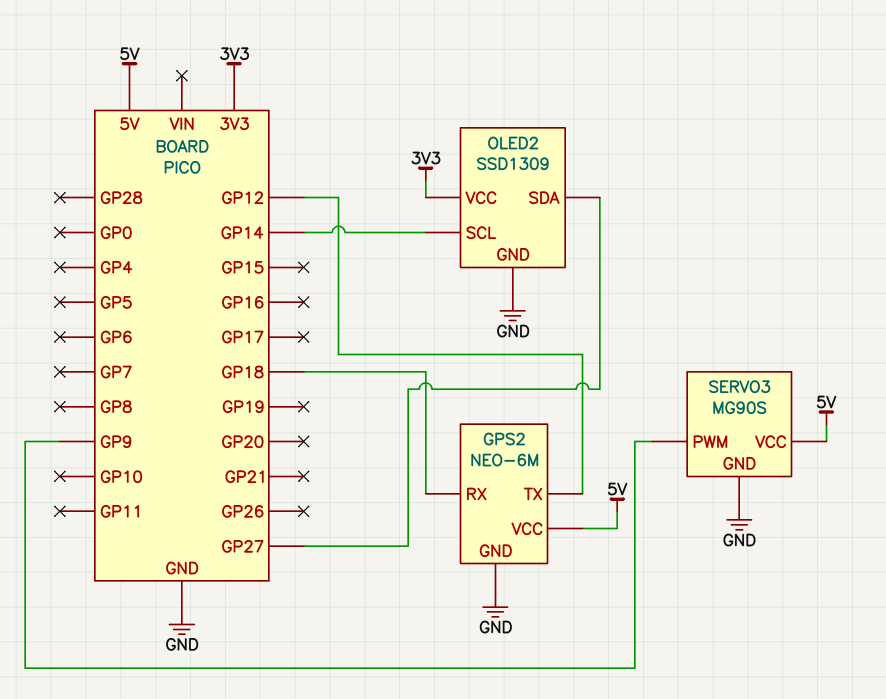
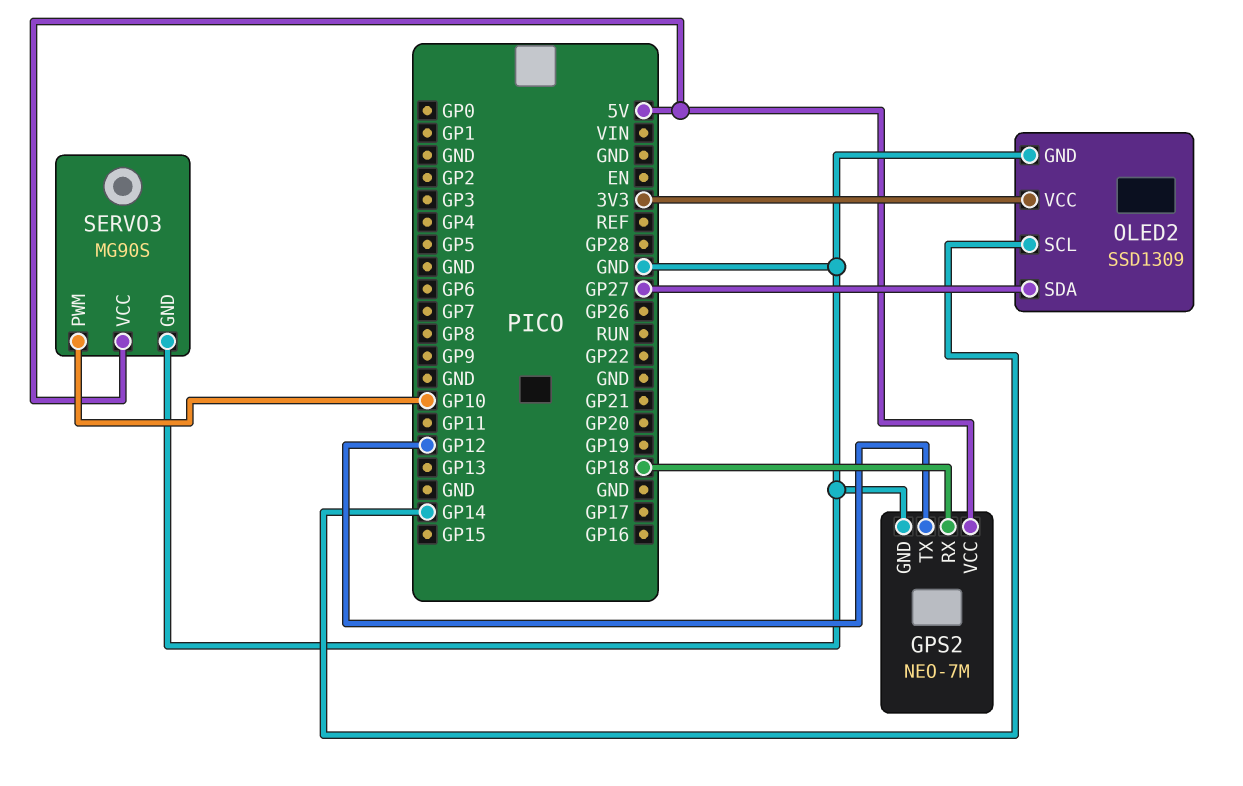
GPS2: NEO-6M -> NEO-7M
SERVO3 pin PWM: GP9 -> GP10

